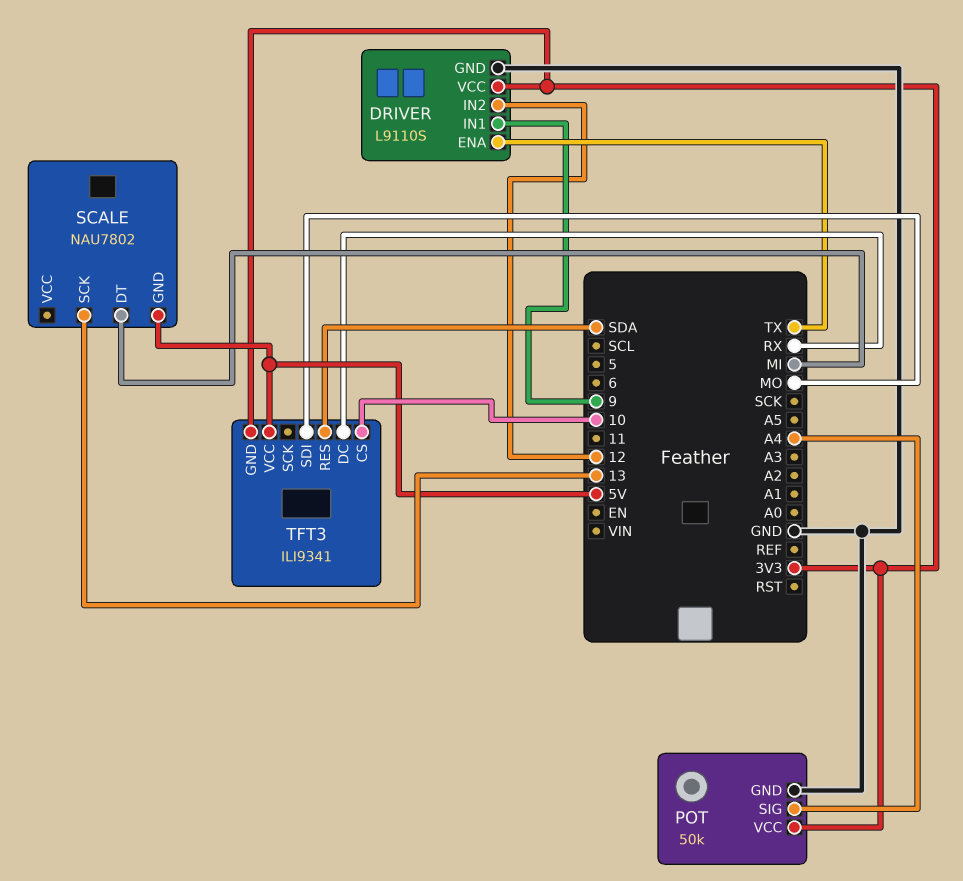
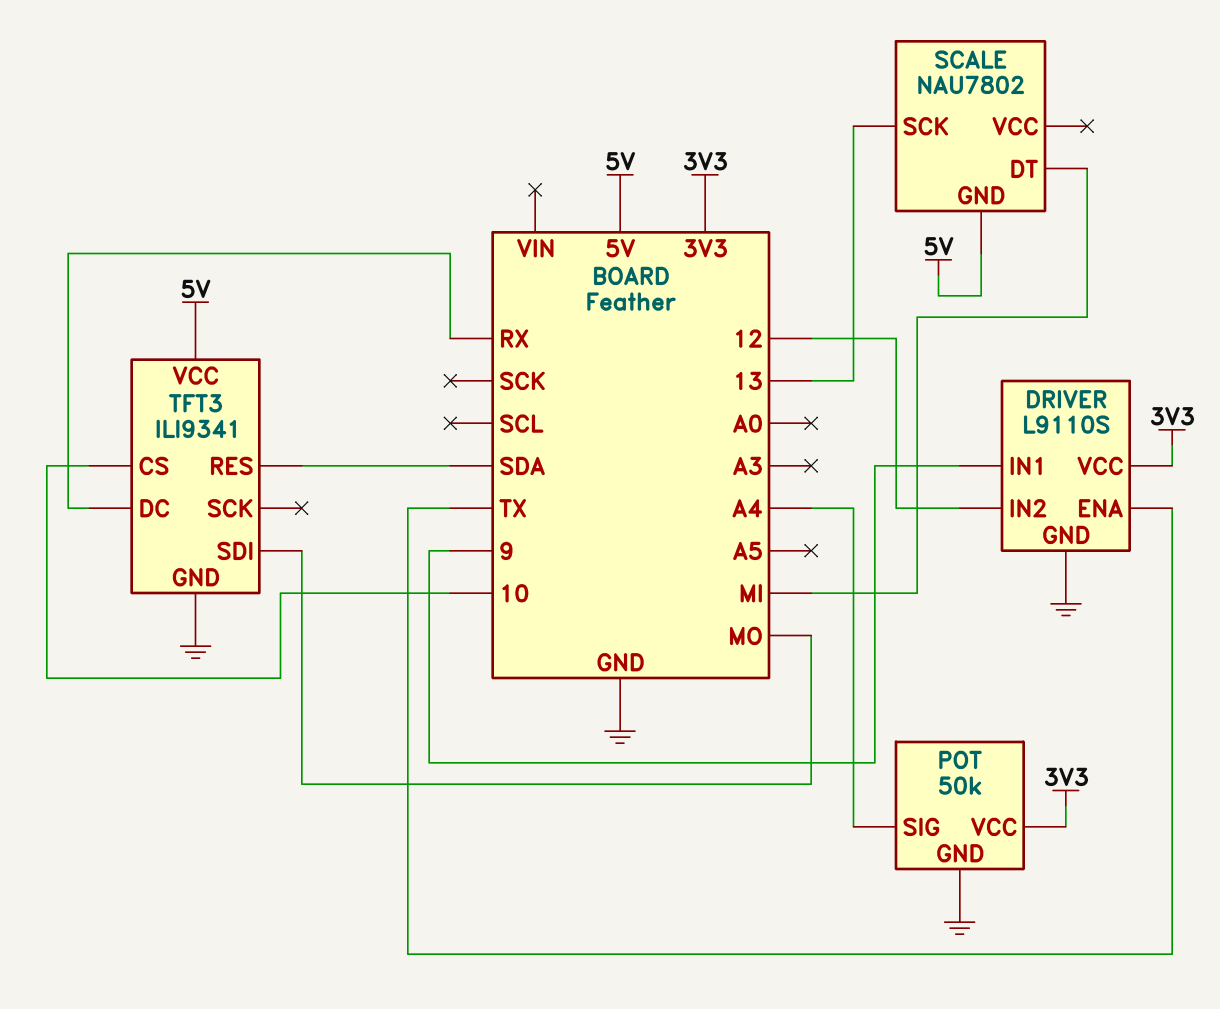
TFT3 pin GND: 3V3 -> GND

